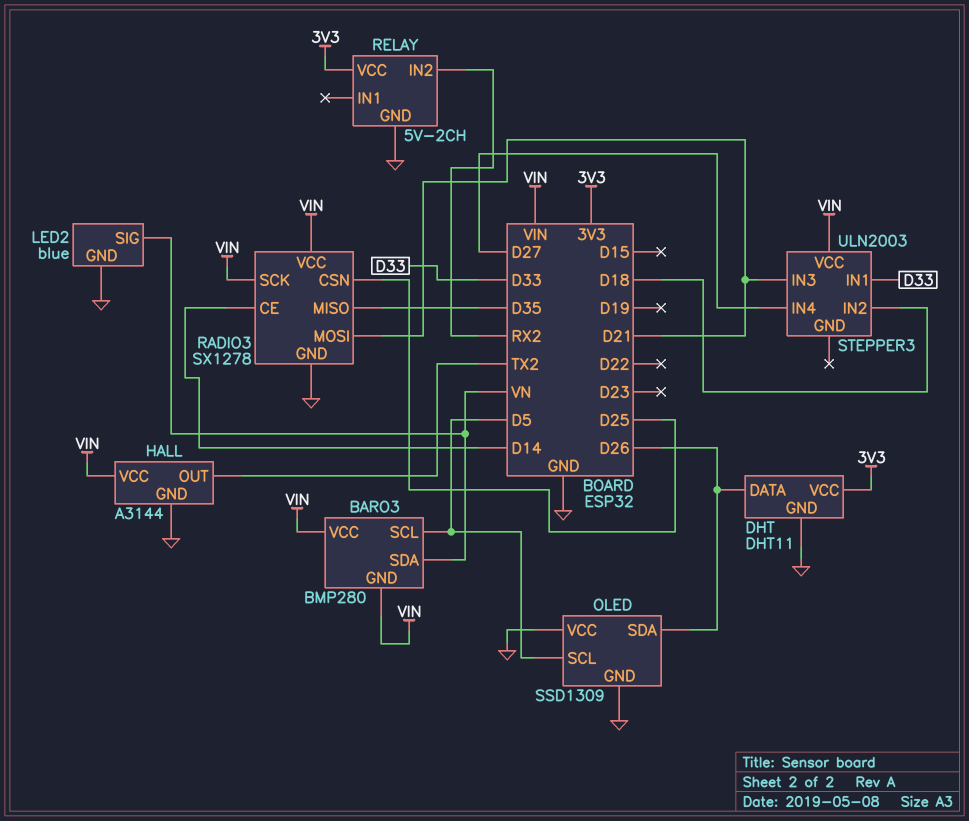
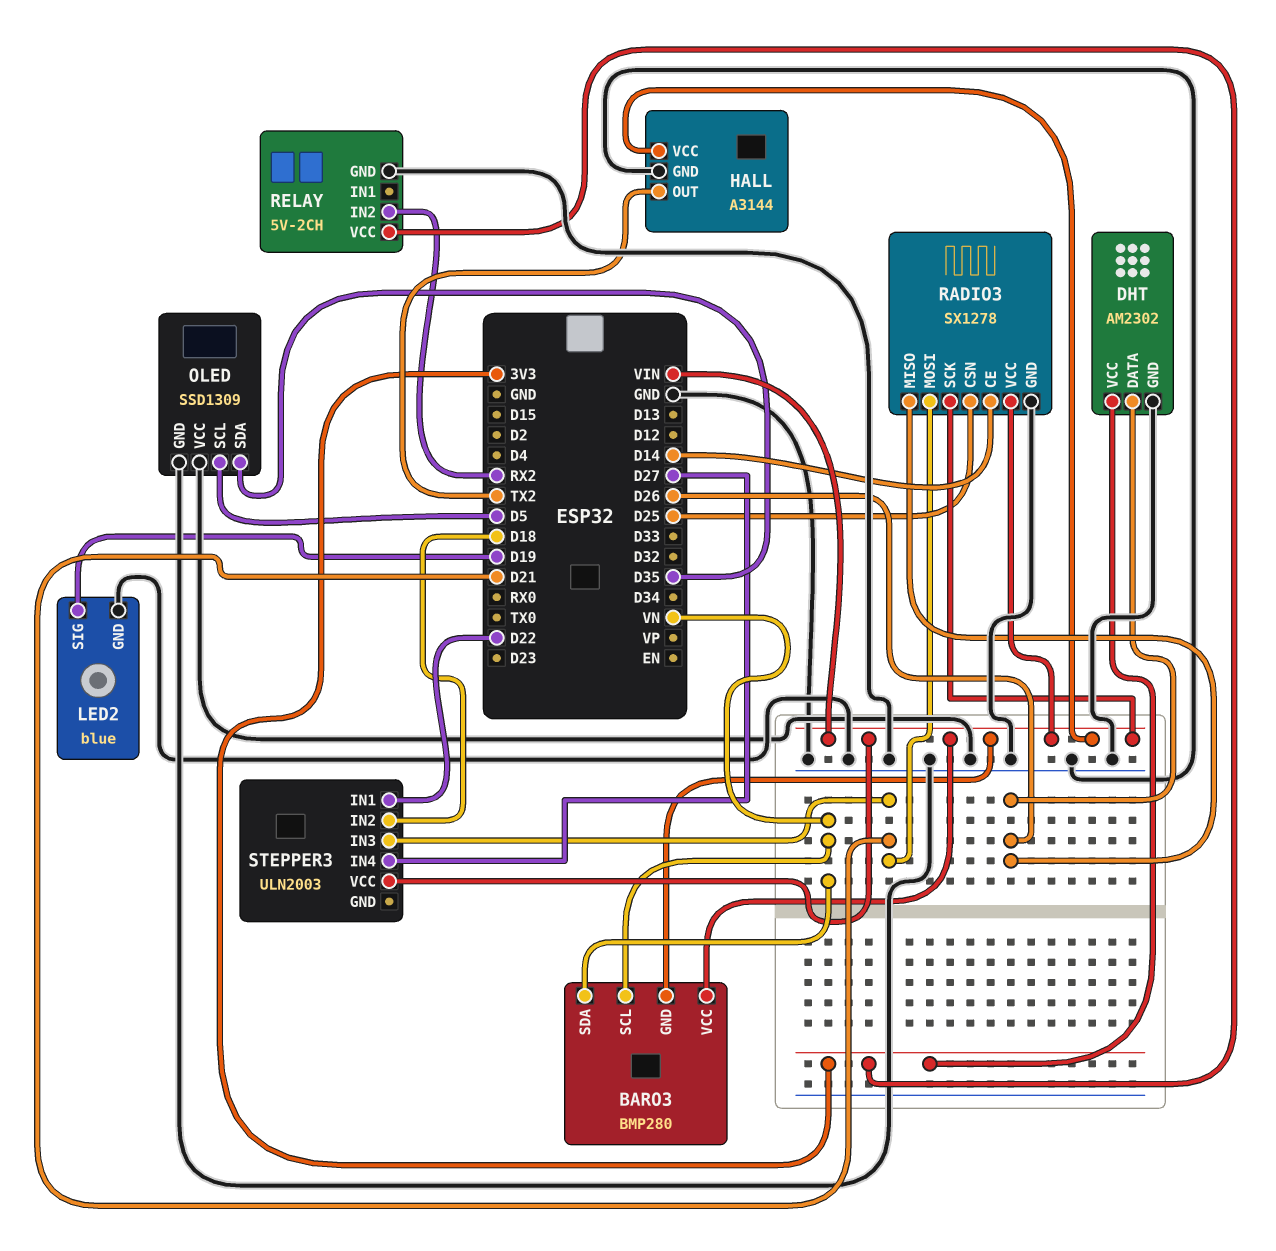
BARO3 pin SCL: D5 -> VN
DHT: DHT11 -> AM2302
LED2 pin SIG: VN -> D19
OLED pin SDA: D26 -> D35
RADIO3 pin MISO: D35 -> D26
STEPPER3 pin IN1: D33 -> D22

